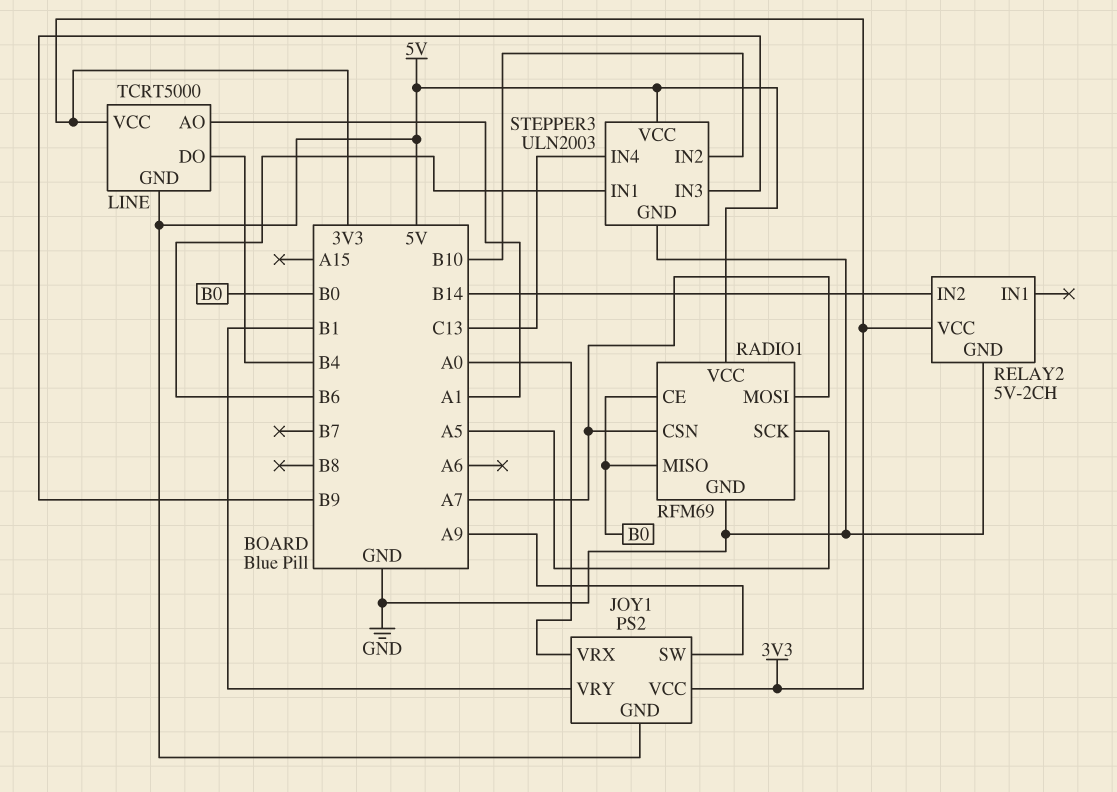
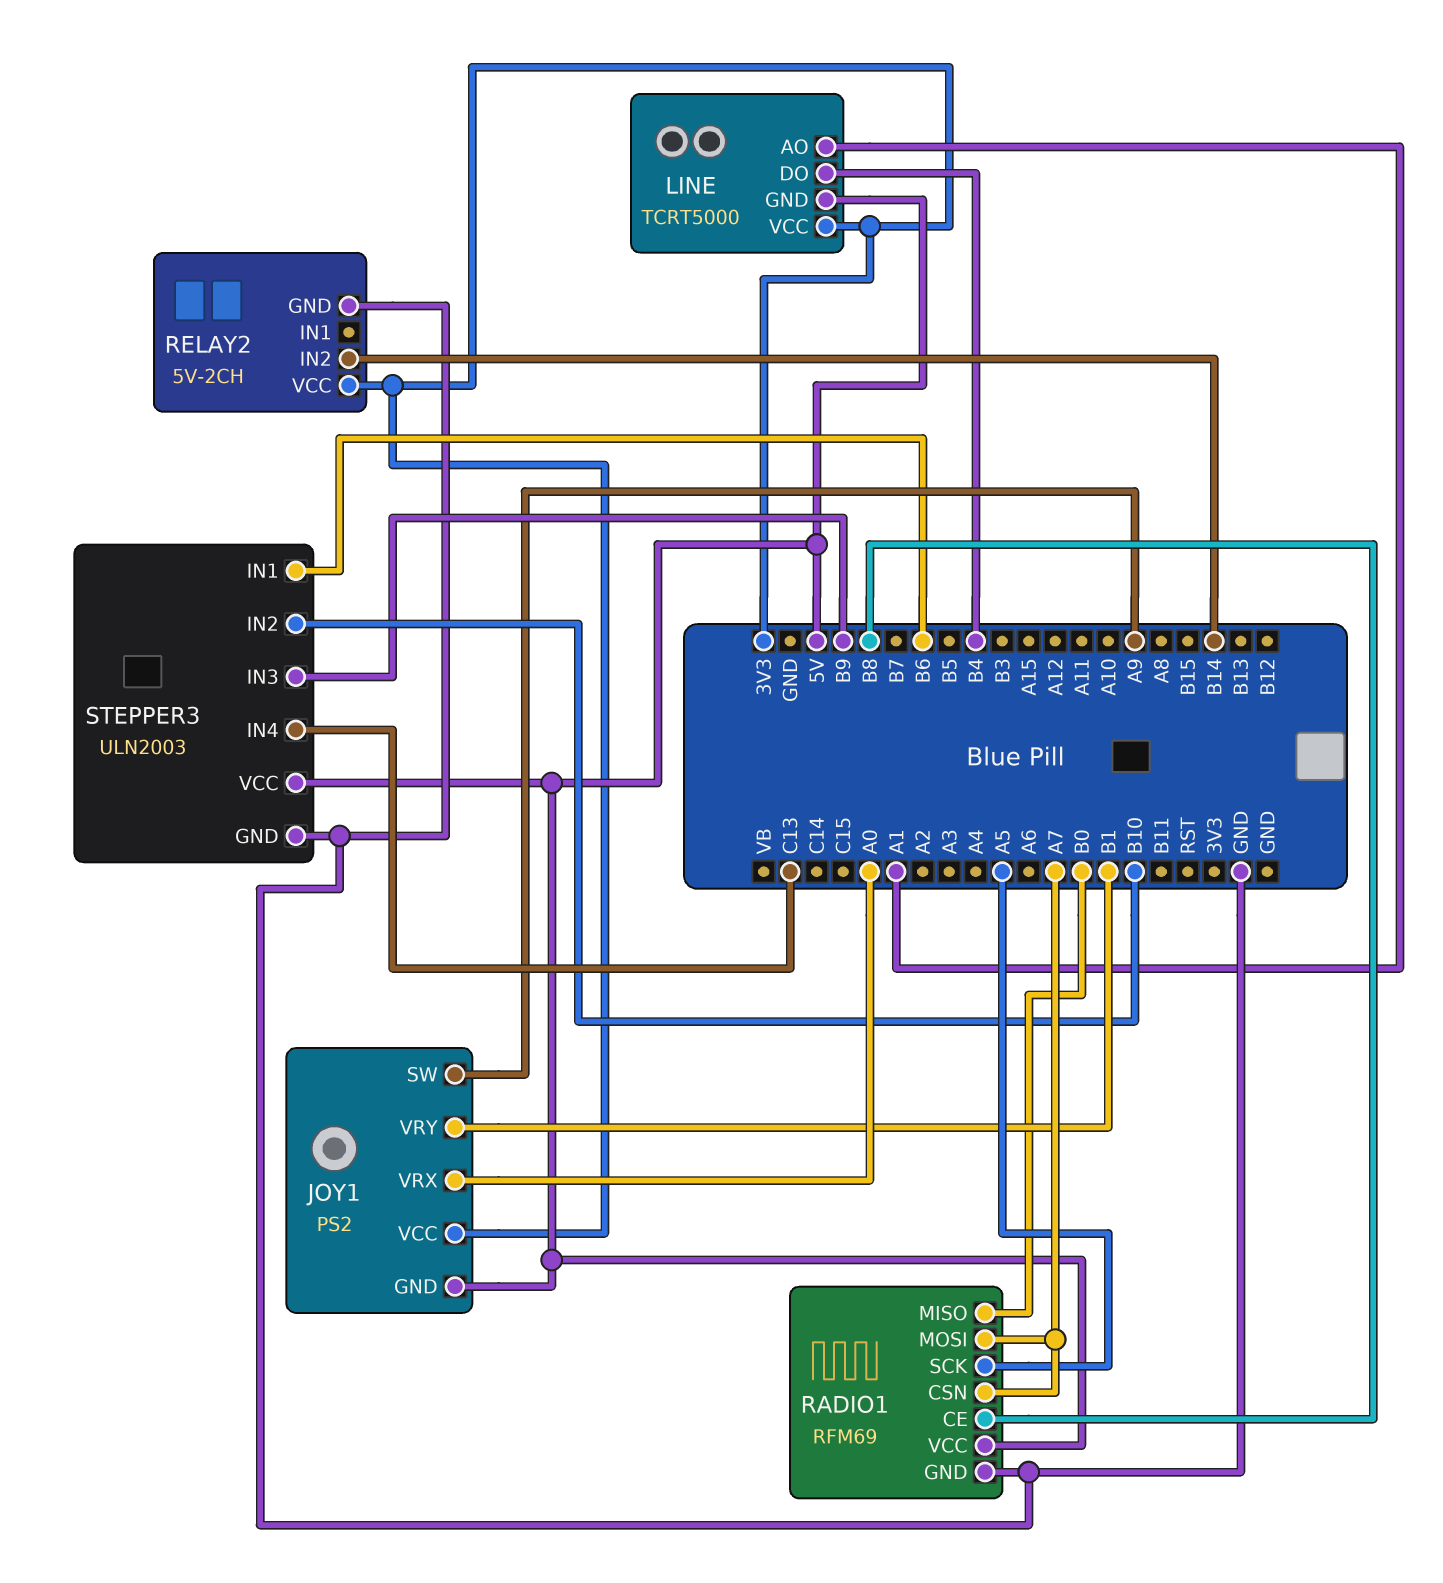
RADIO1 pin CE: B0 -> B8

